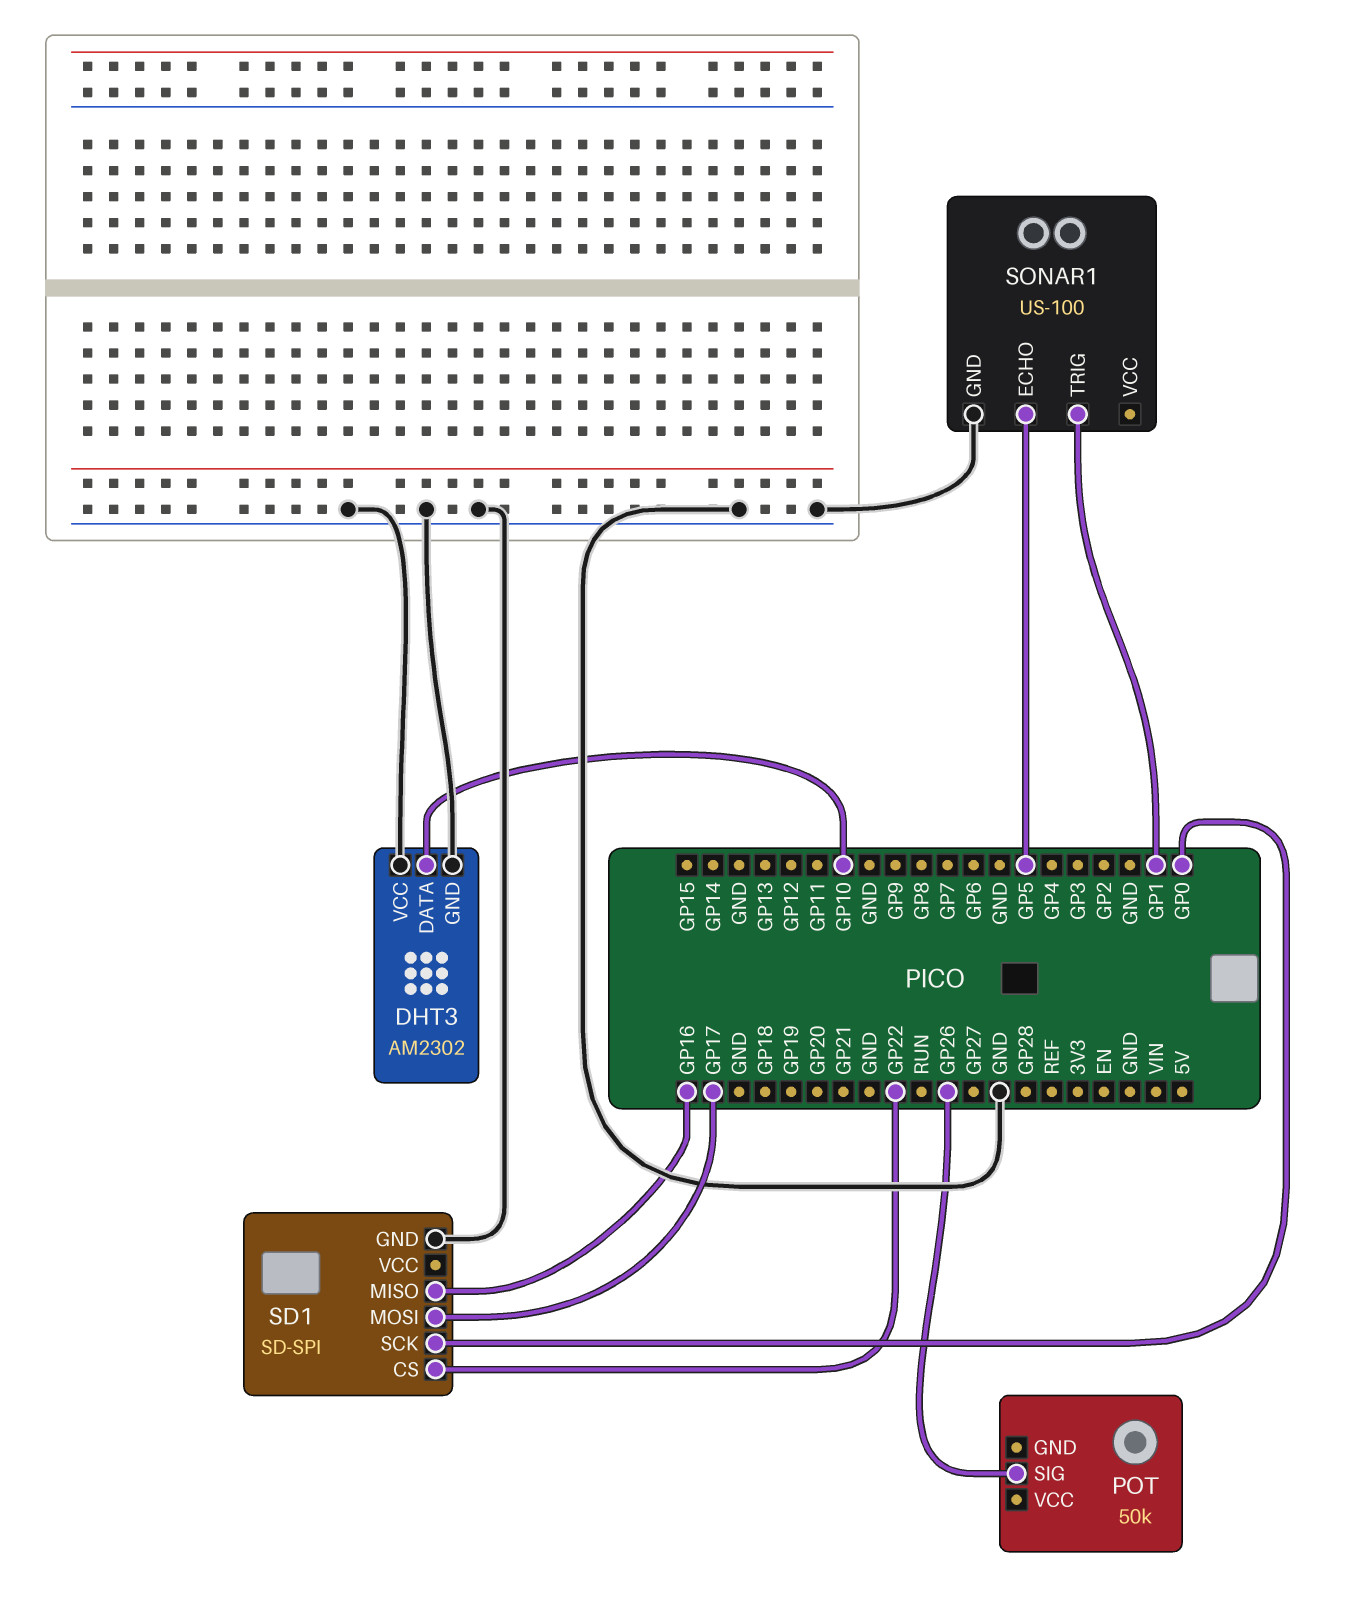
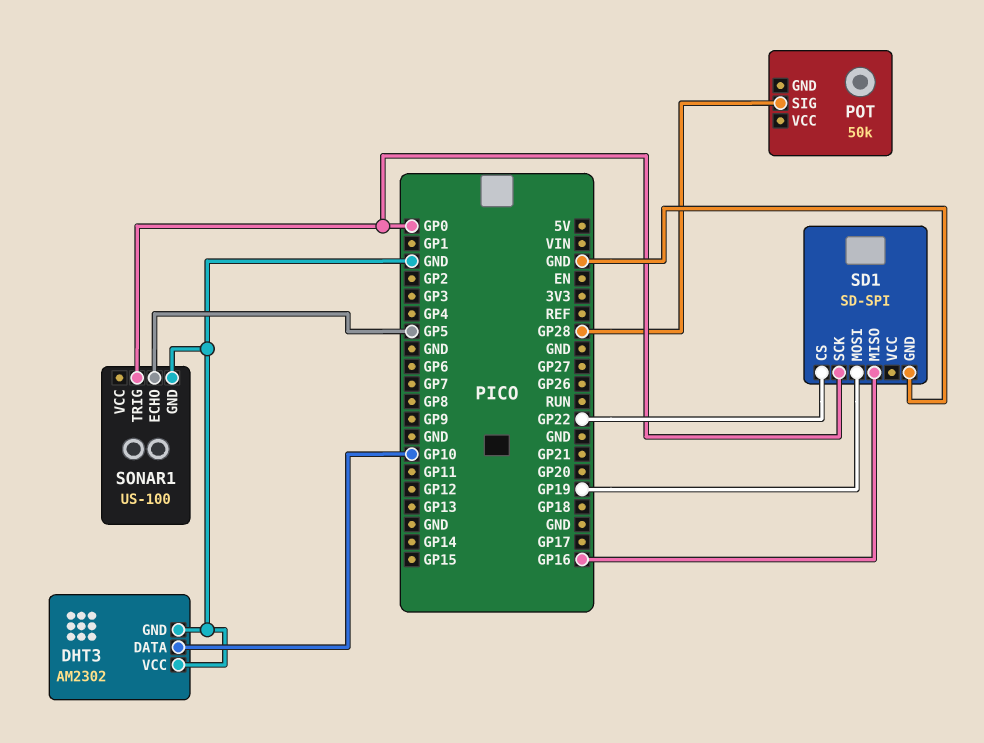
POT pin SIG: GP26 -> GP28
SD1 pin MOSI: GP17 -> GP19
SONAR1 pin TRIG: GP1 -> GP0

